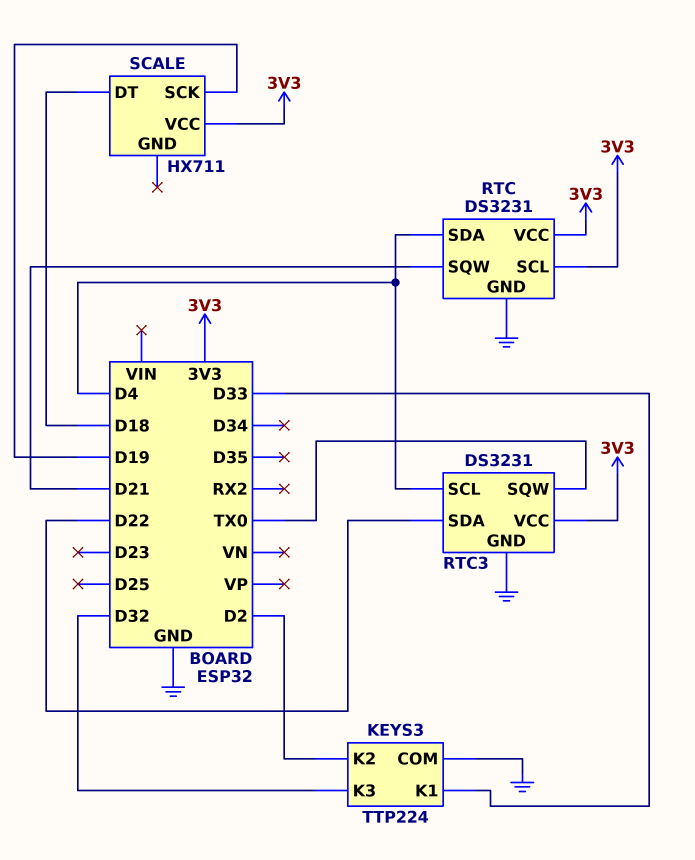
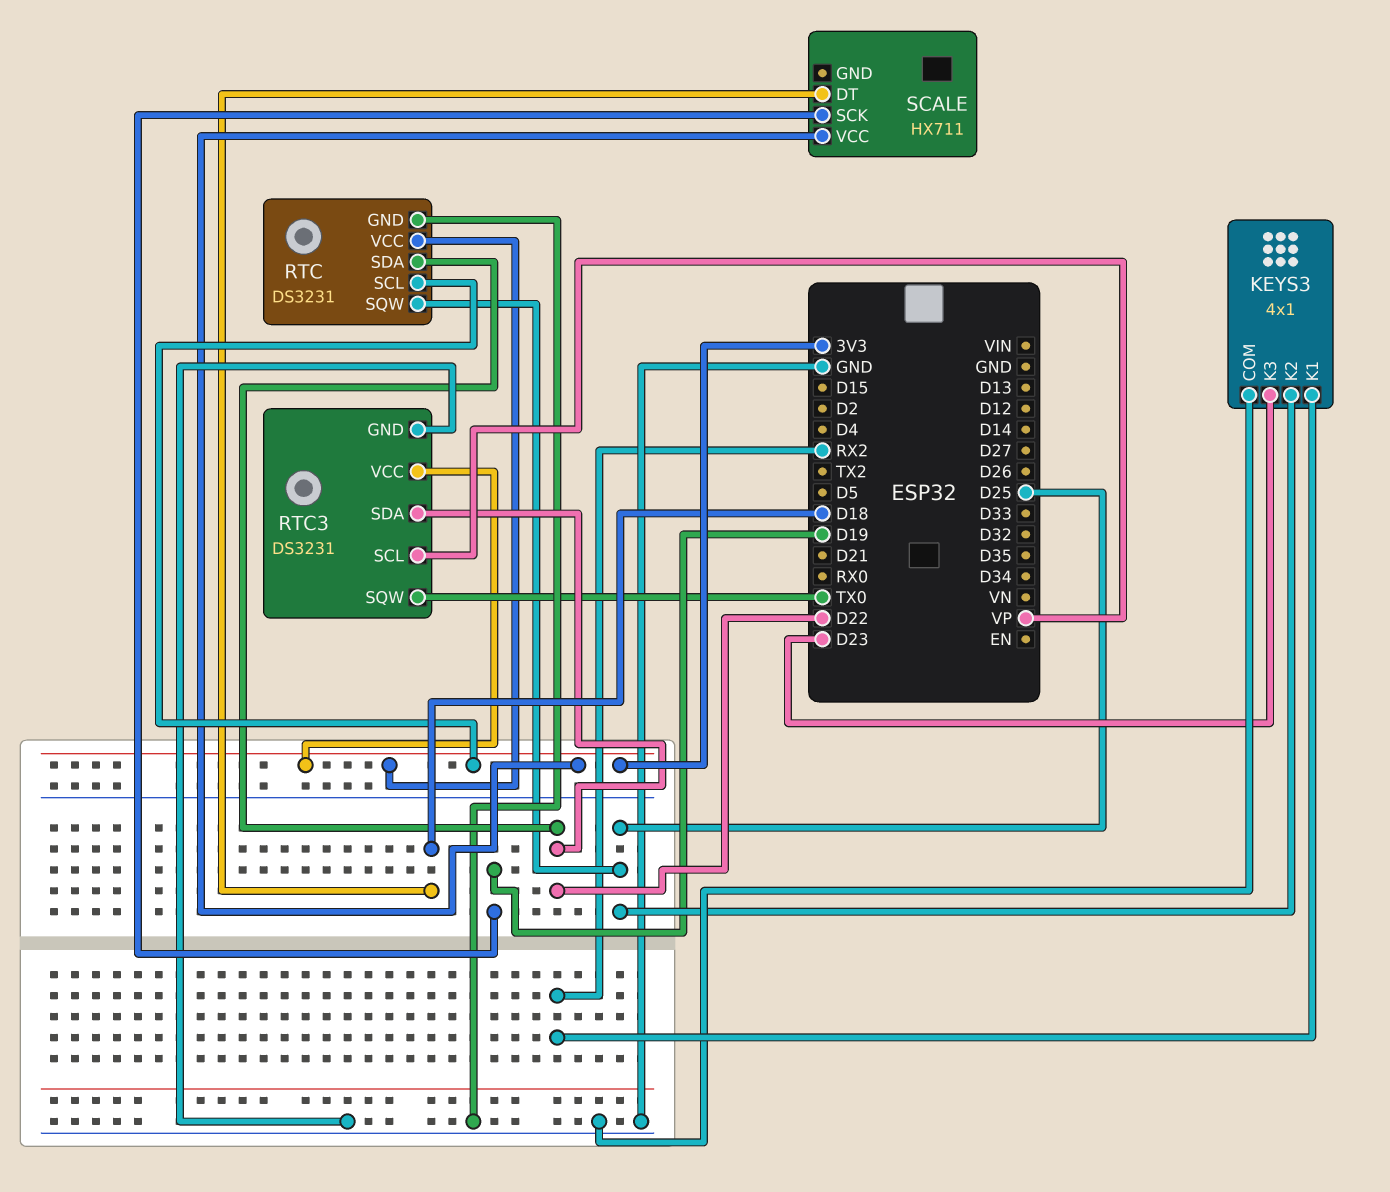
KEYS3: TTP224 -> 4x1
KEYS3 pin K1: D33 -> RX2
KEYS3 pin K2: D2 -> D25
KEYS3 pin K3: D32 -> D23
RTC pin SDA: D4 -> D22
RTC pin SQW: D21 -> D25
RTC3 pin SCL: D4 -> VP

